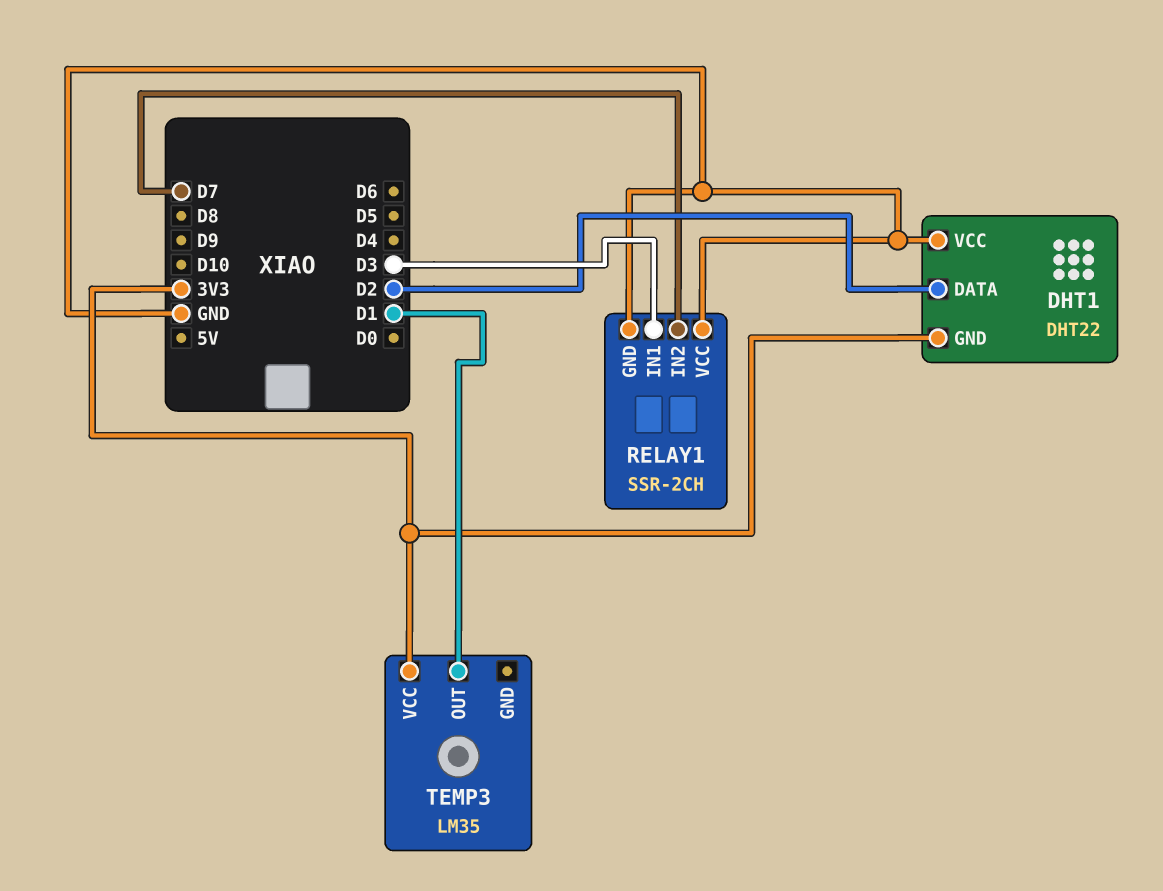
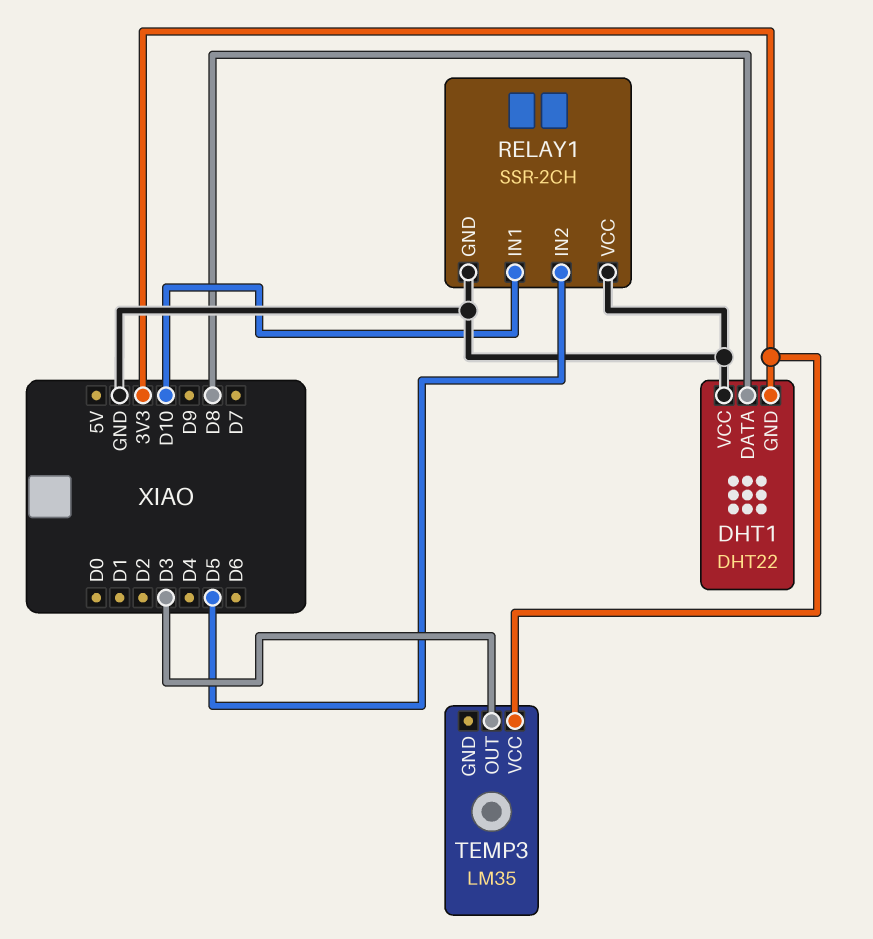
DHT1 pin DATA: D2 -> D8
RELAY1 pin IN1: D3 -> D10
RELAY1 pin IN2: D7 -> D5
TEMP3 pin OUT: D1 -> D3

